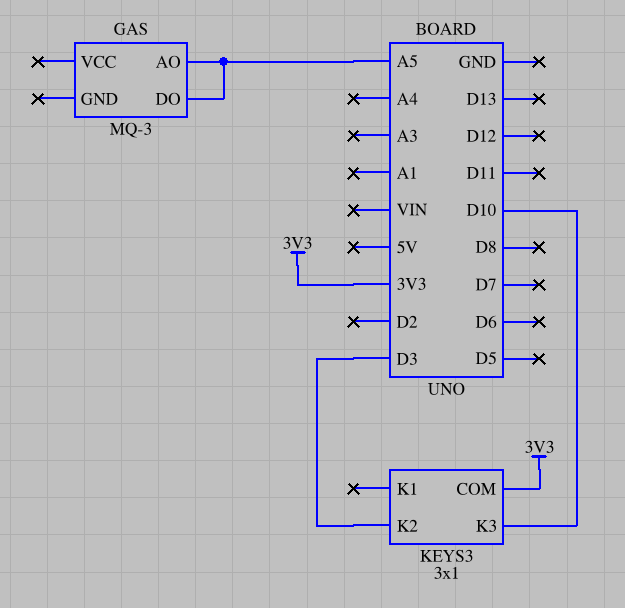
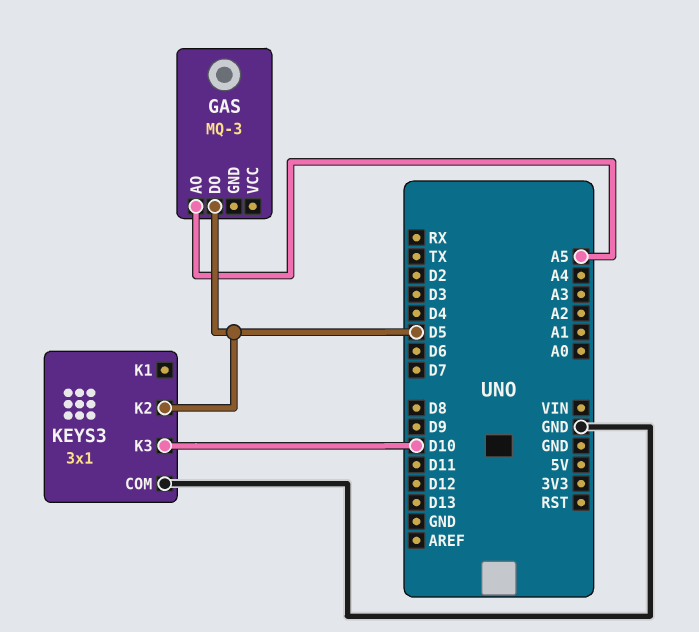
GAS pin DO: A5 -> D5
KEYS3 pin COM: 3V3 -> GND
KEYS3 pin K2: D3 -> D5

